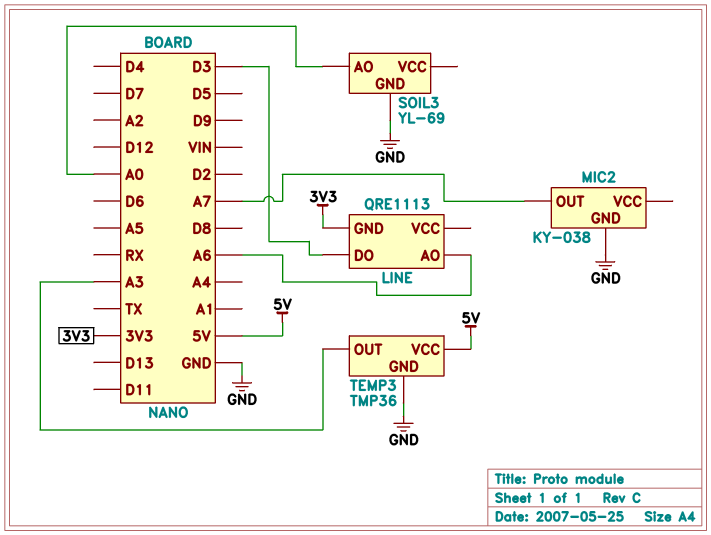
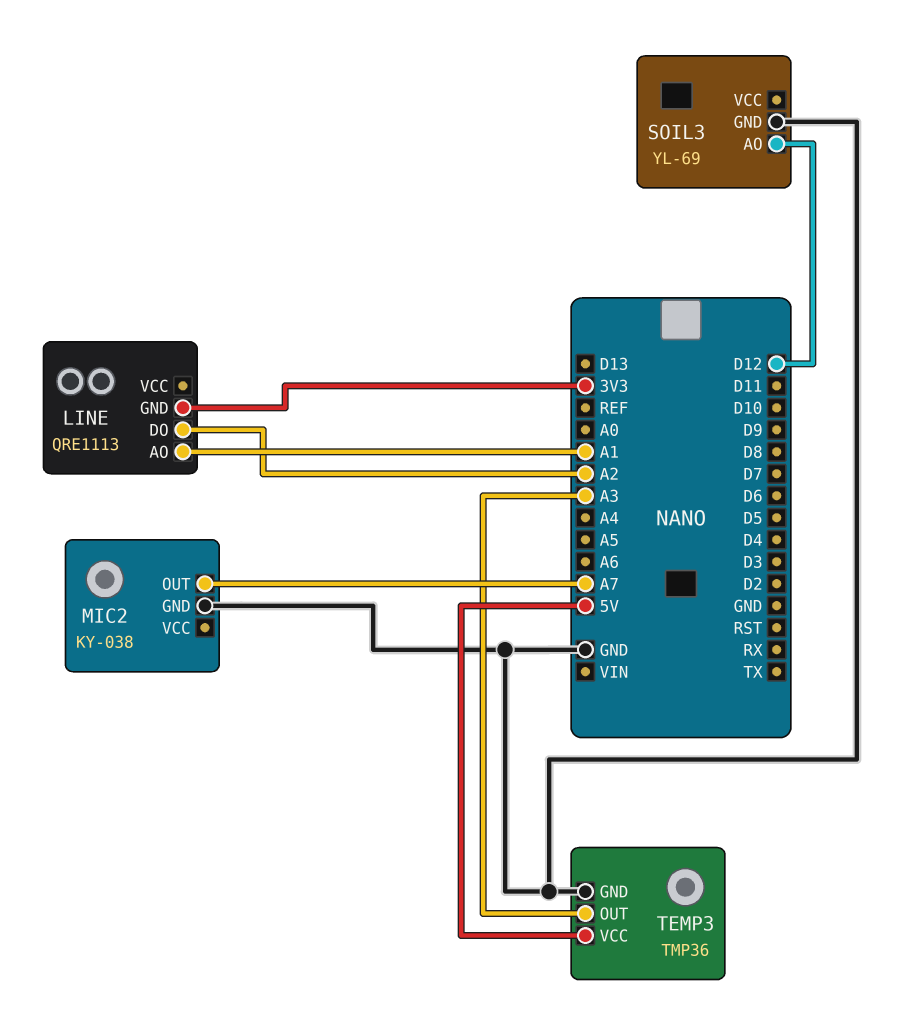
LINE pin AO: A6 -> A1
LINE pin DO: D3 -> A2
SOIL3 pin AO: A0 -> D12

